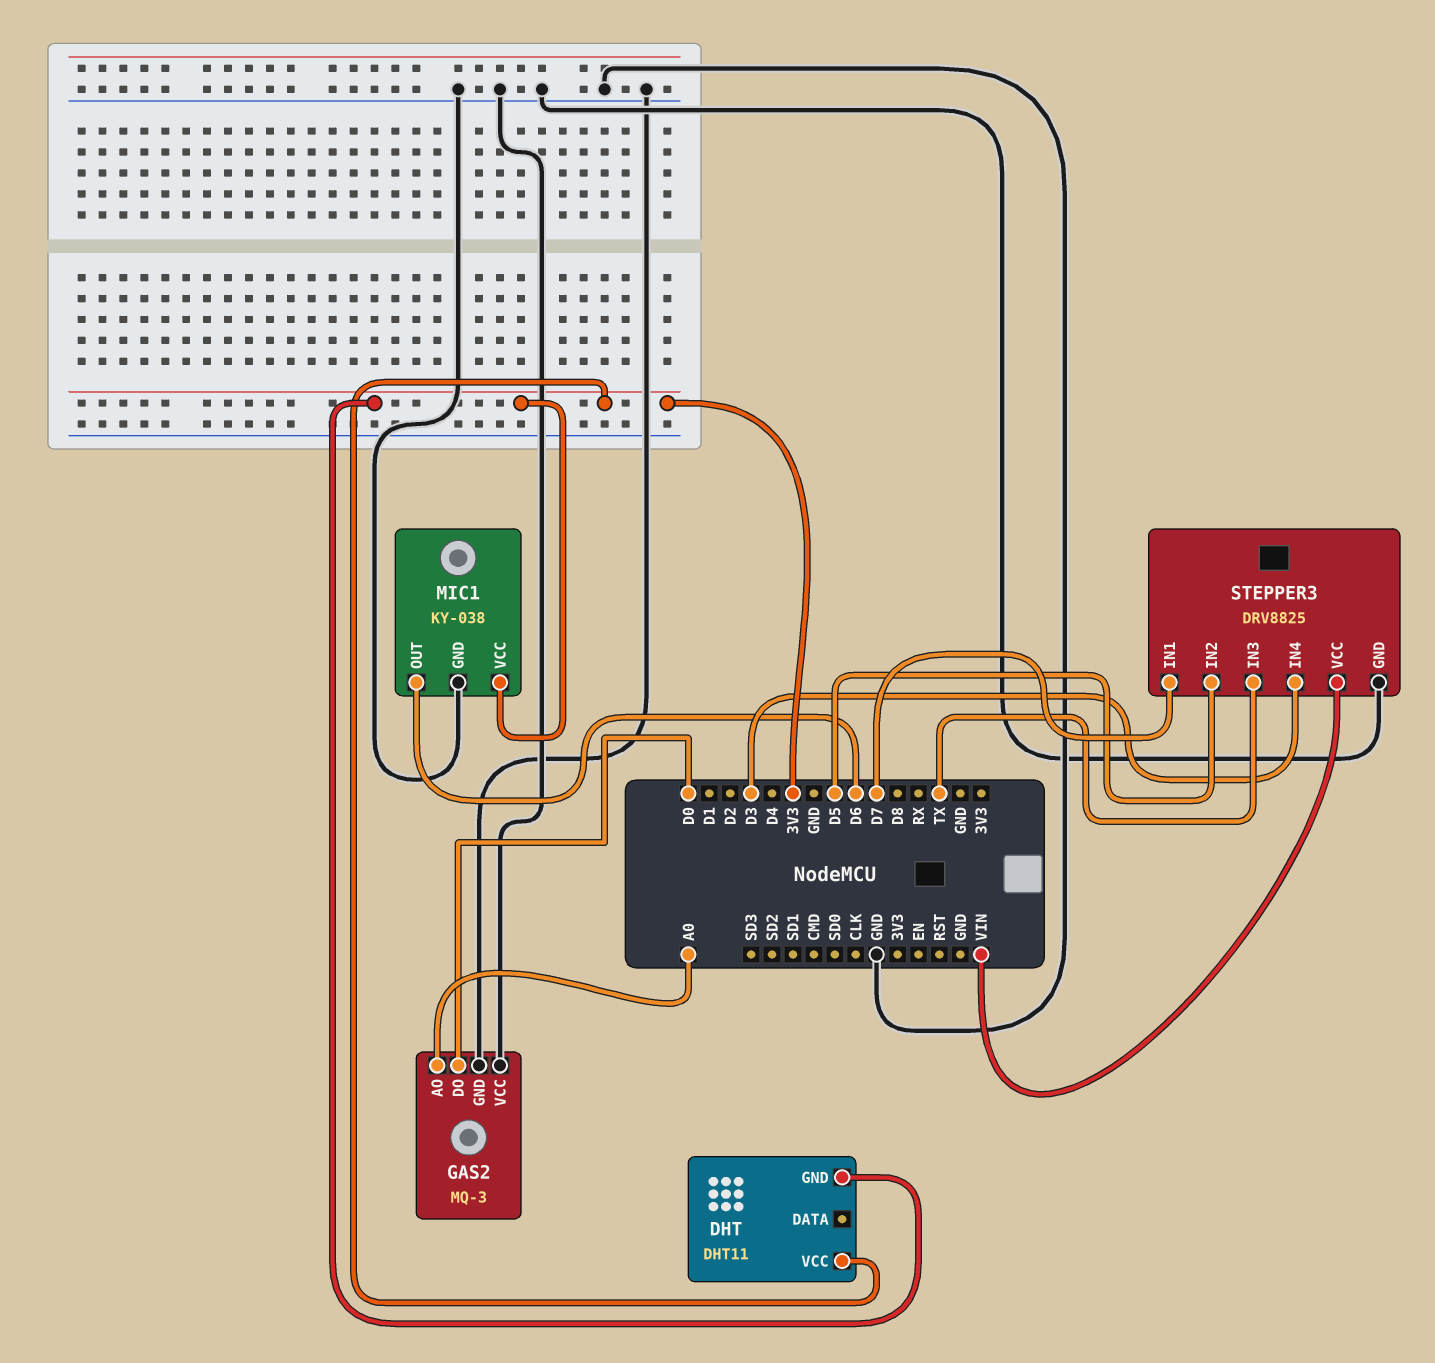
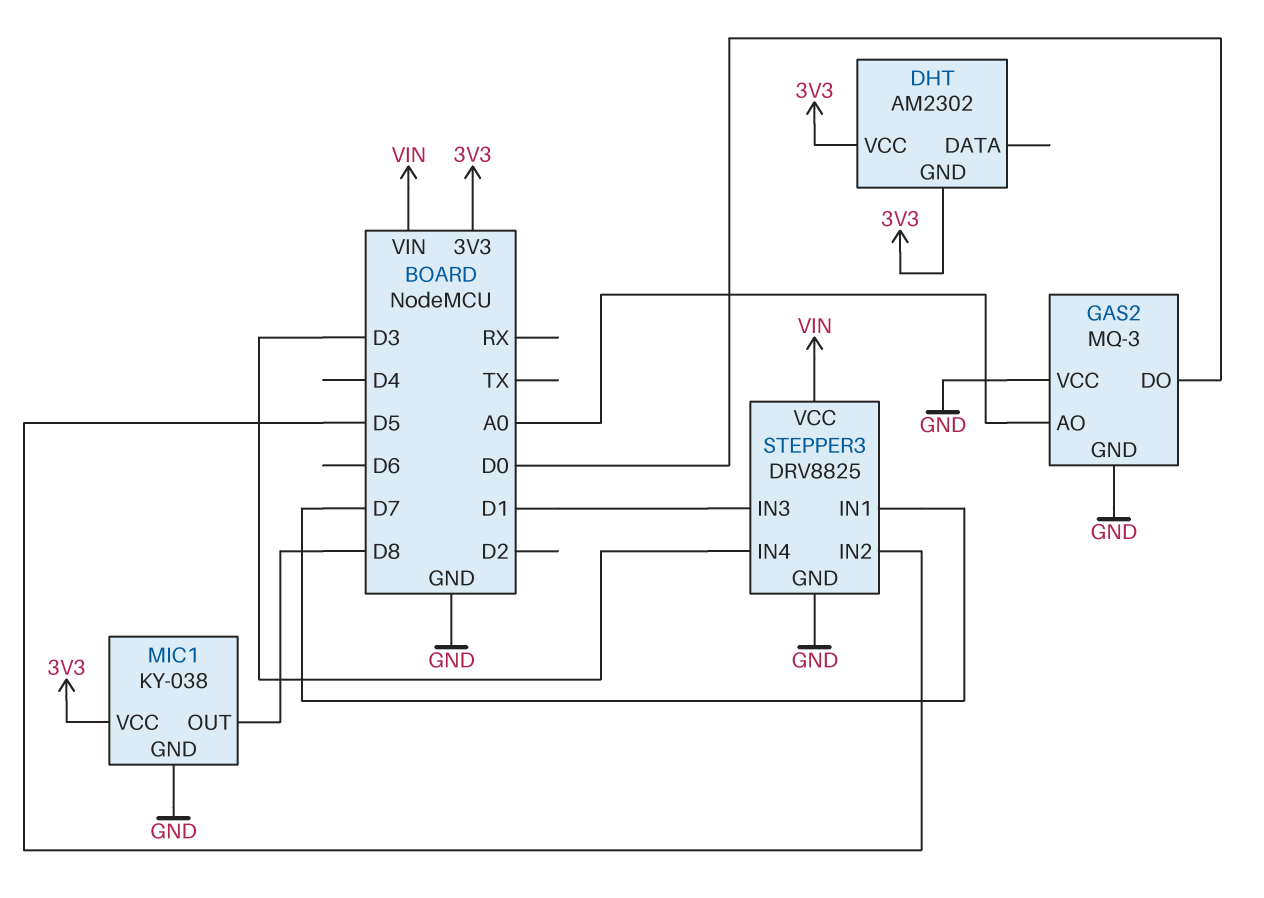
DHT: DHT11 -> AM2302
MIC1 pin OUT: D6 -> D8
STEPPER3 pin IN3: TX -> D1

